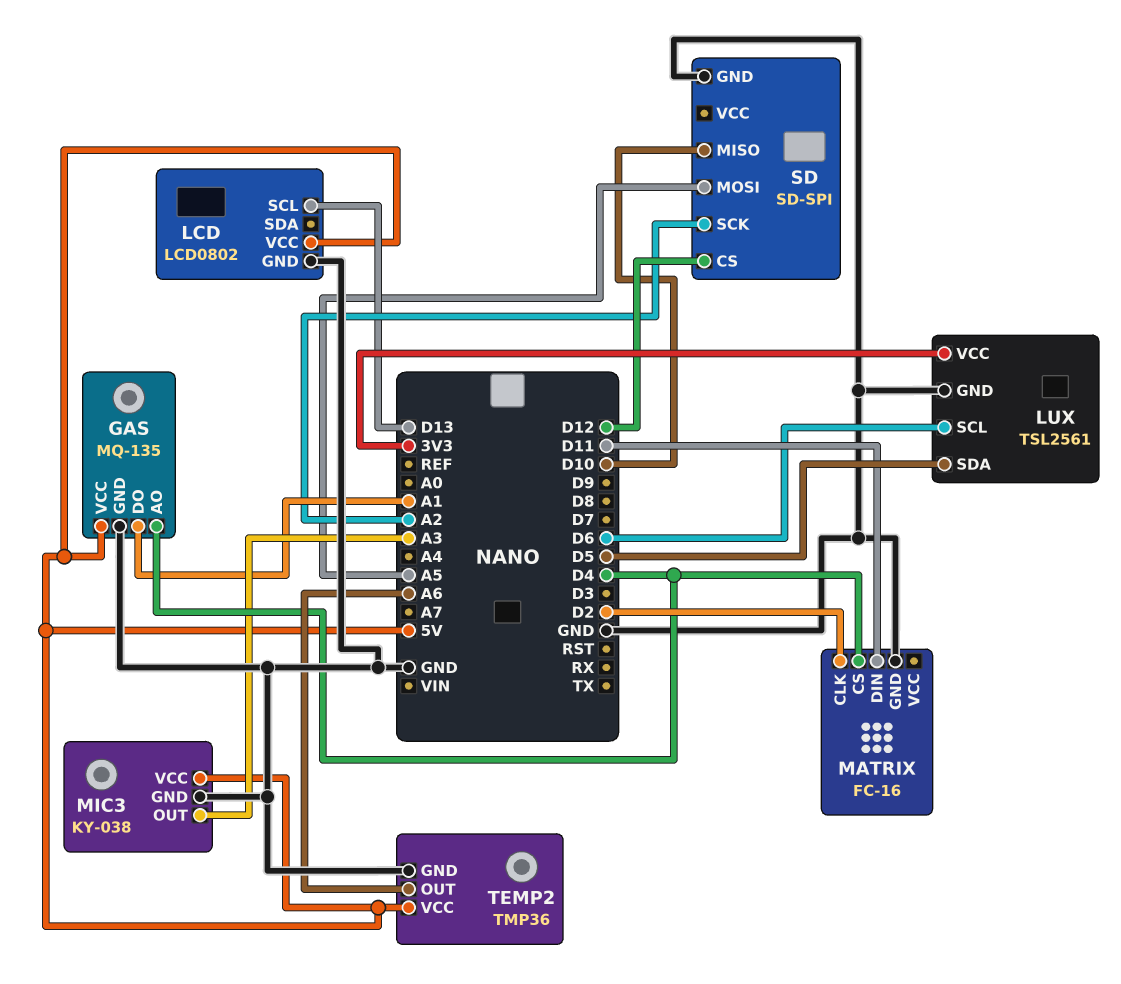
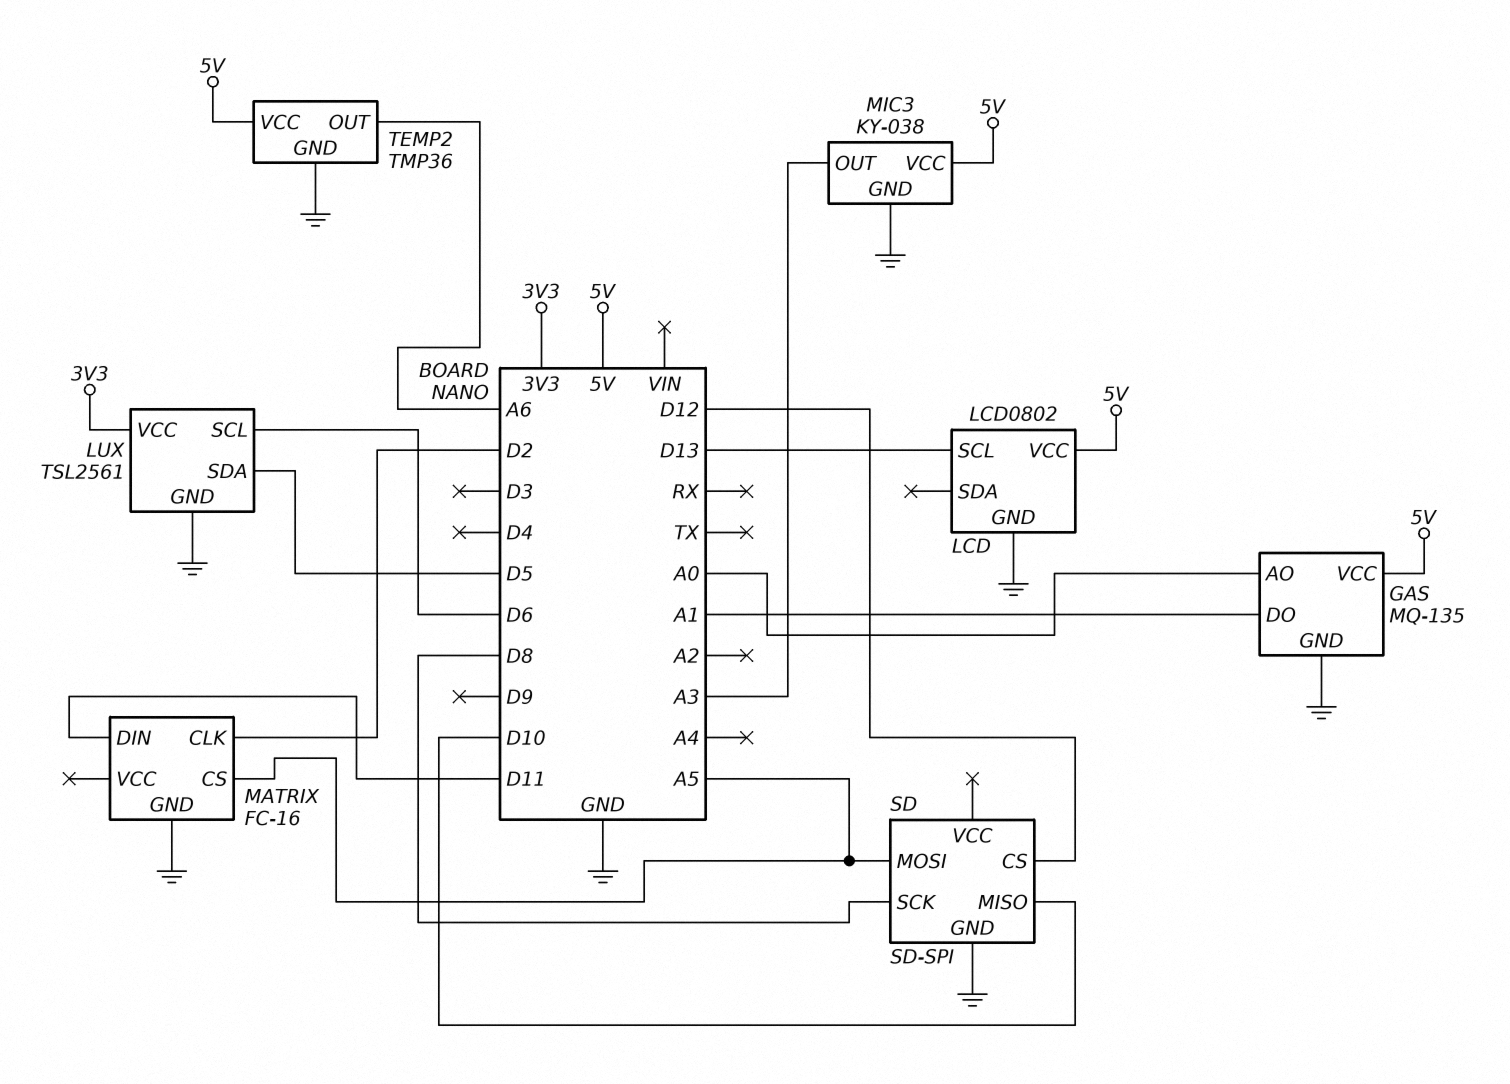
GAS pin AO: D4 -> A0
MATRIX pin CS: D4 -> A5
SD pin SCK: A2 -> D8

